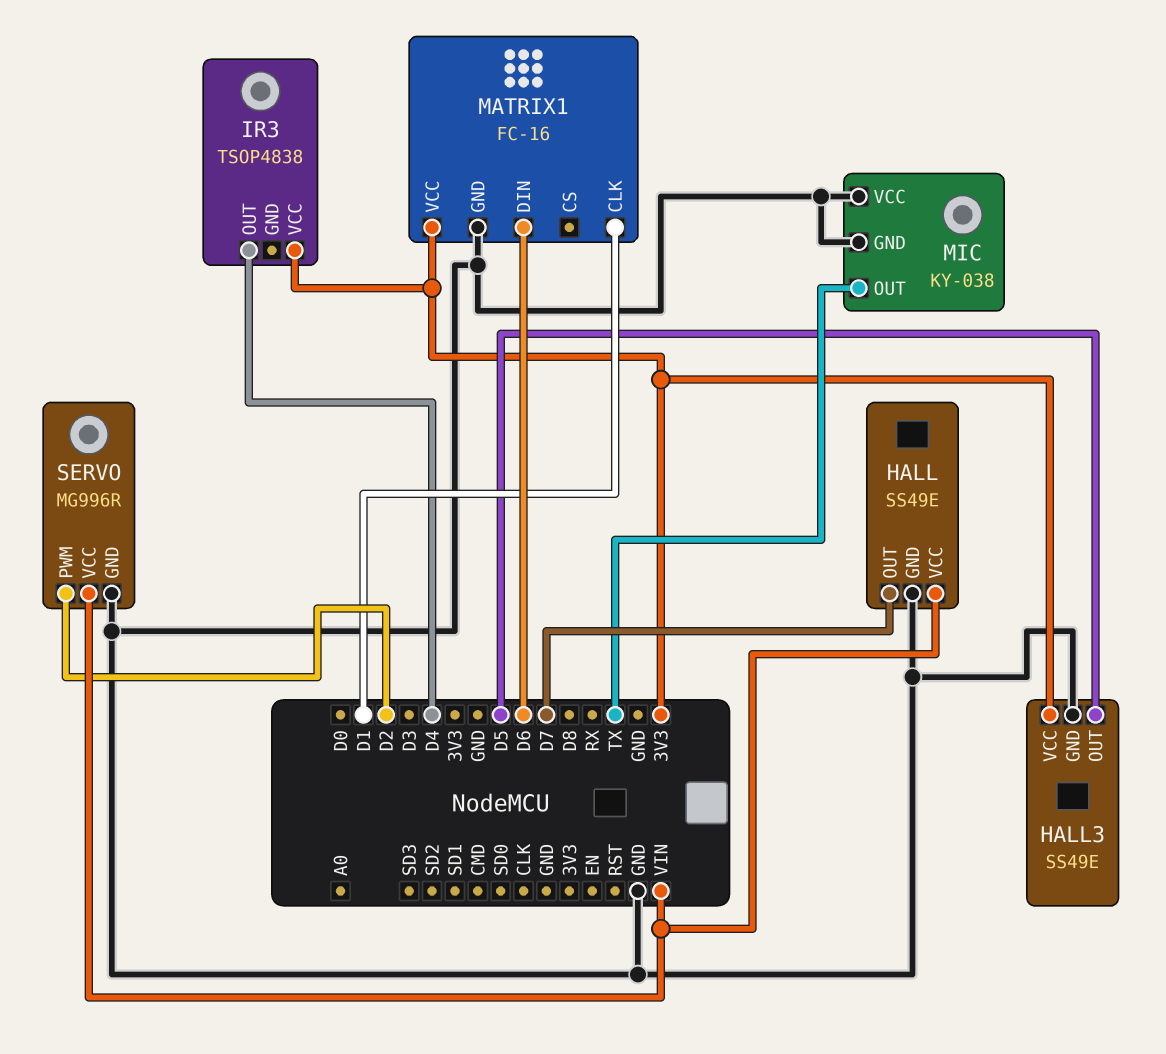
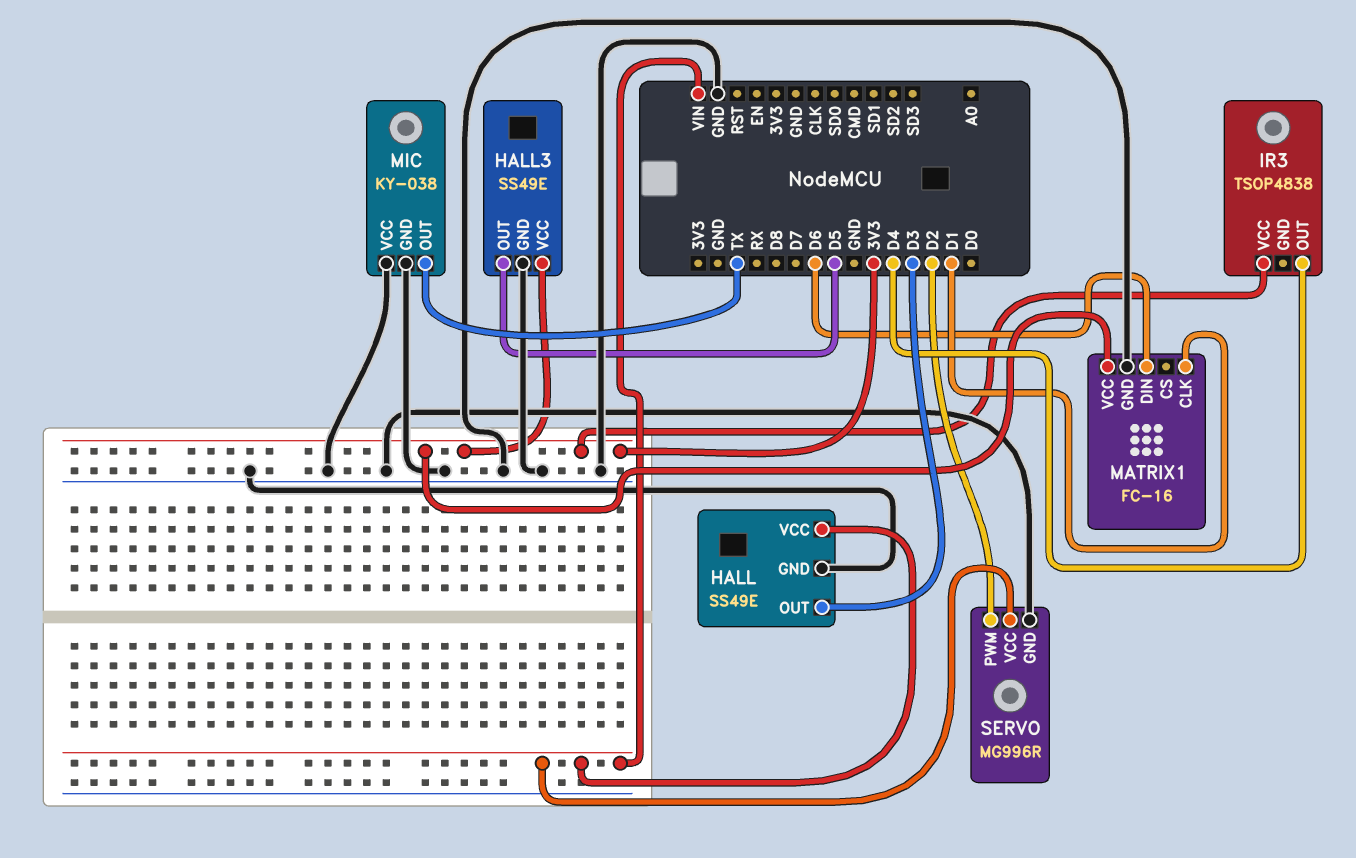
HALL pin OUT: D7 -> D3

